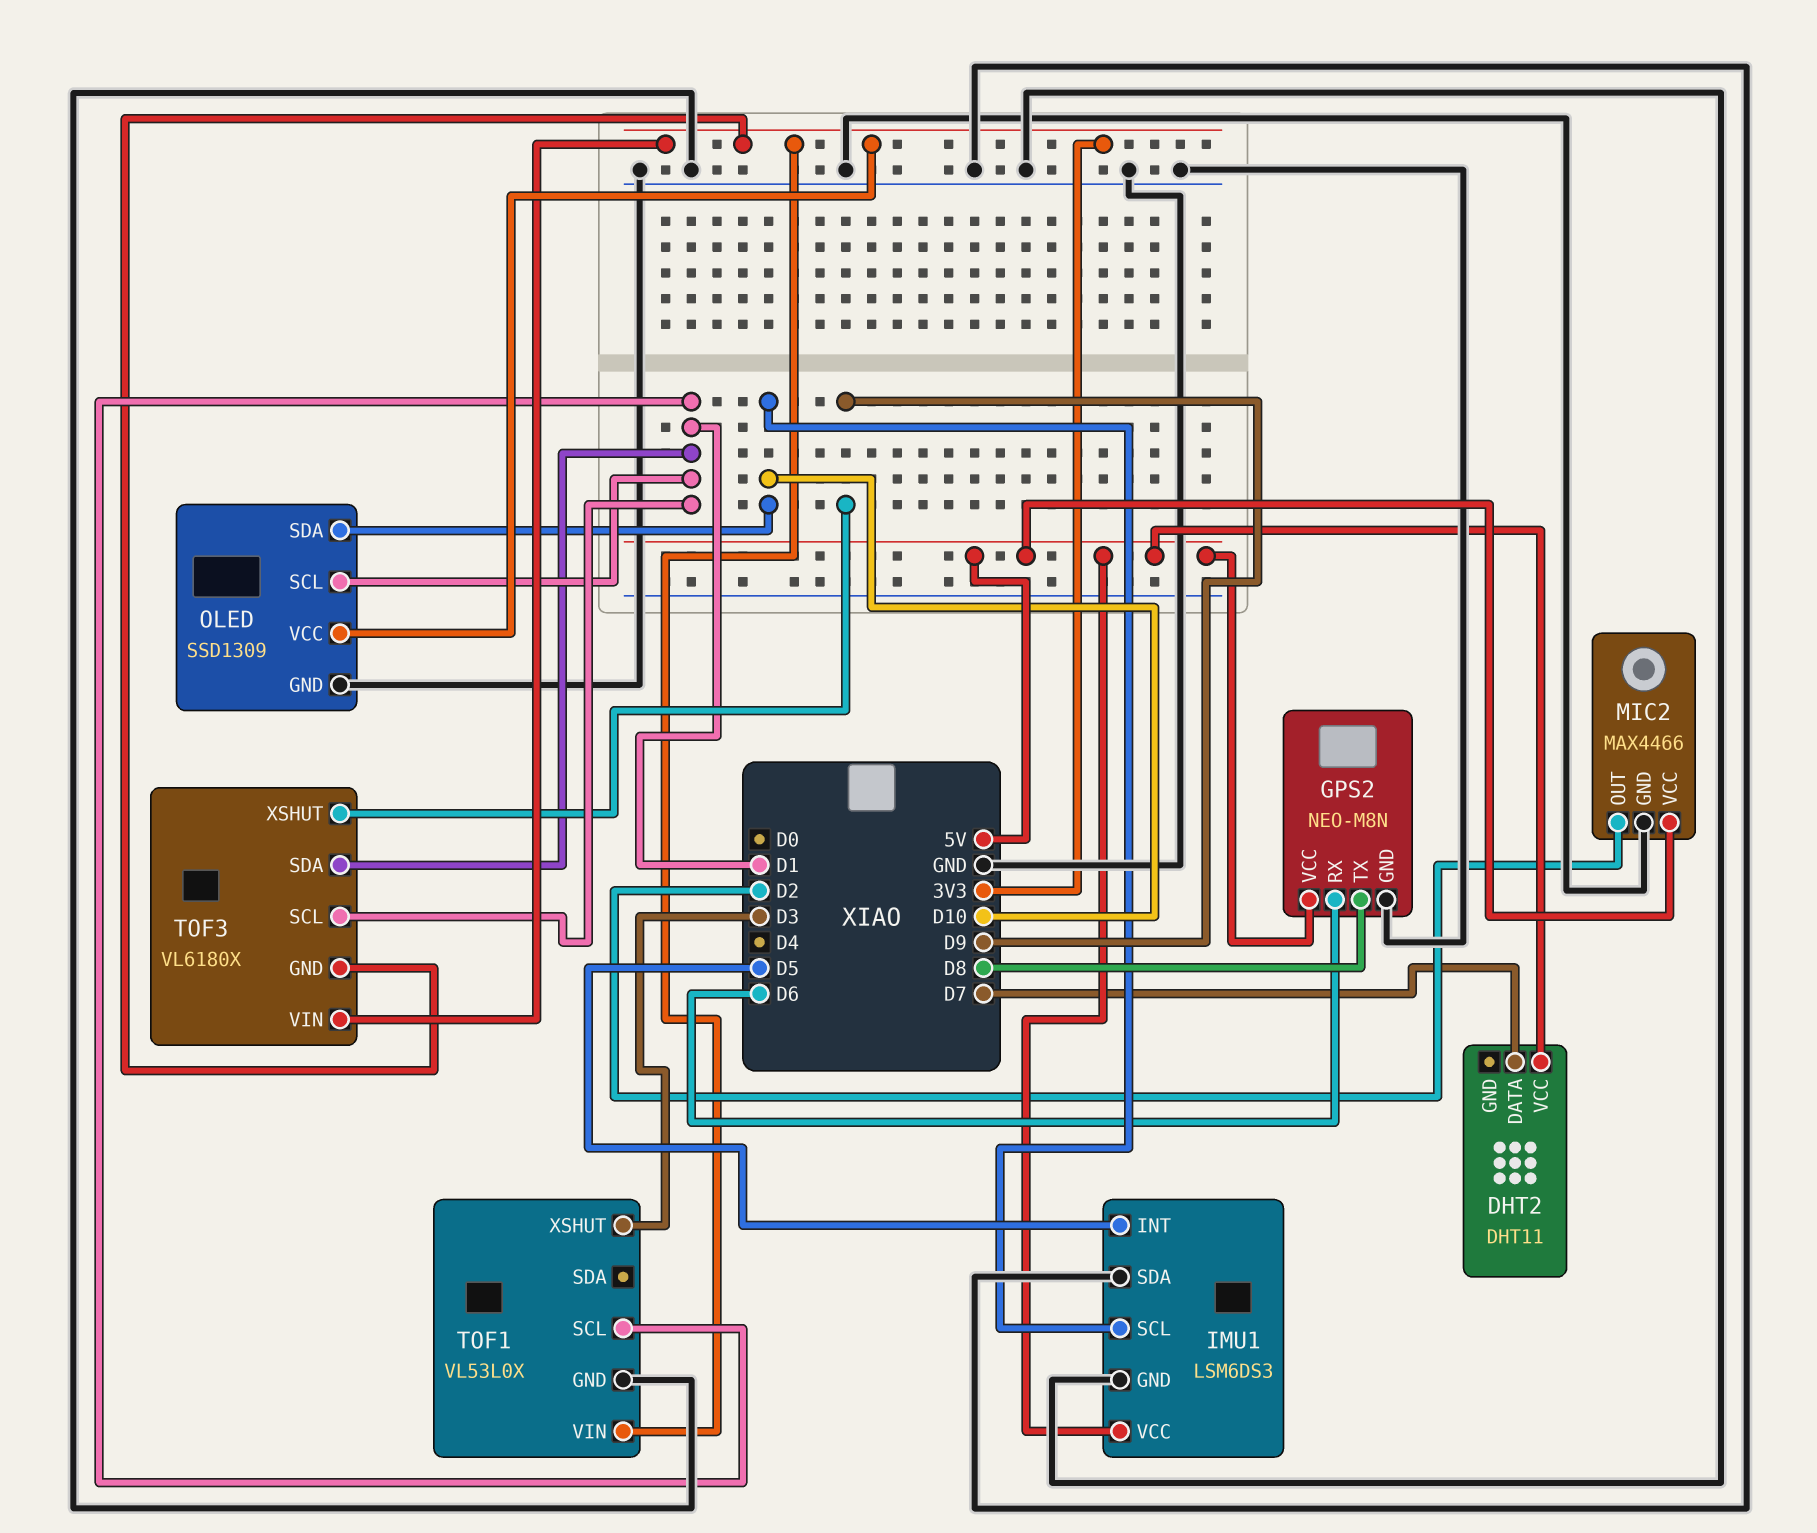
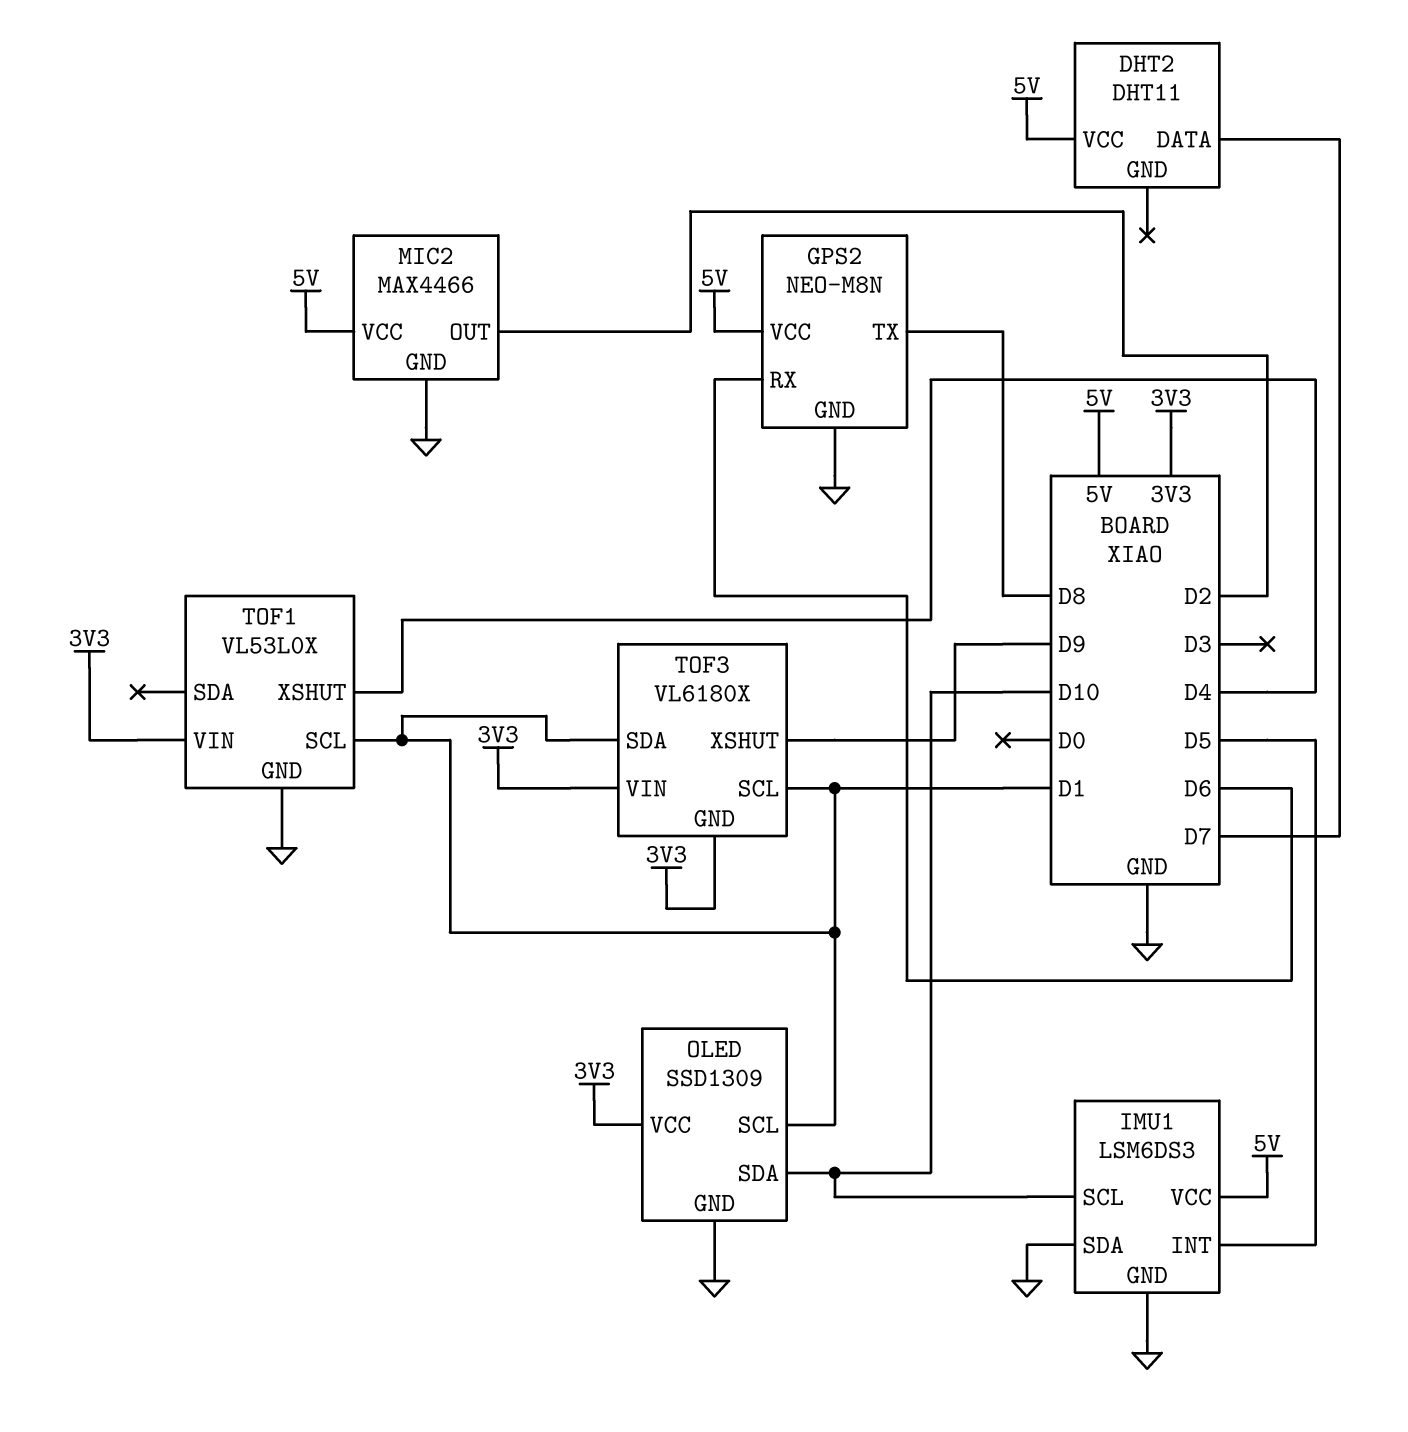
TOF1 pin XSHUT: D3 -> D4

